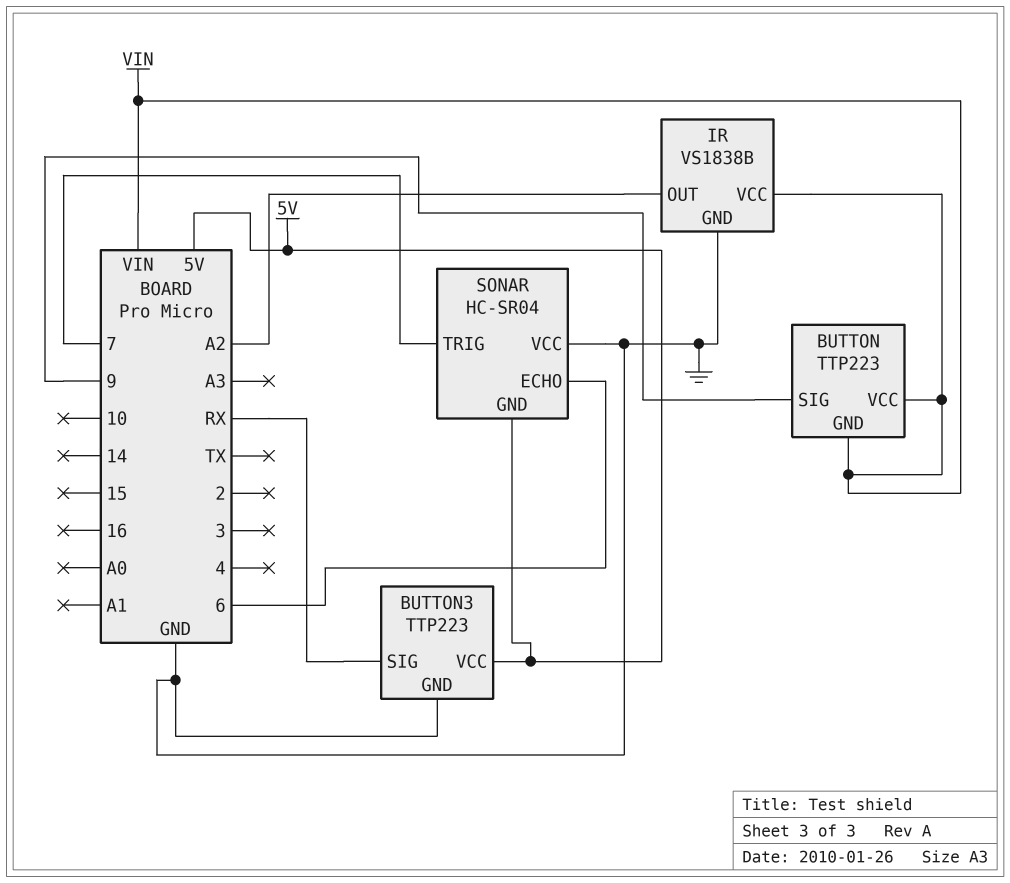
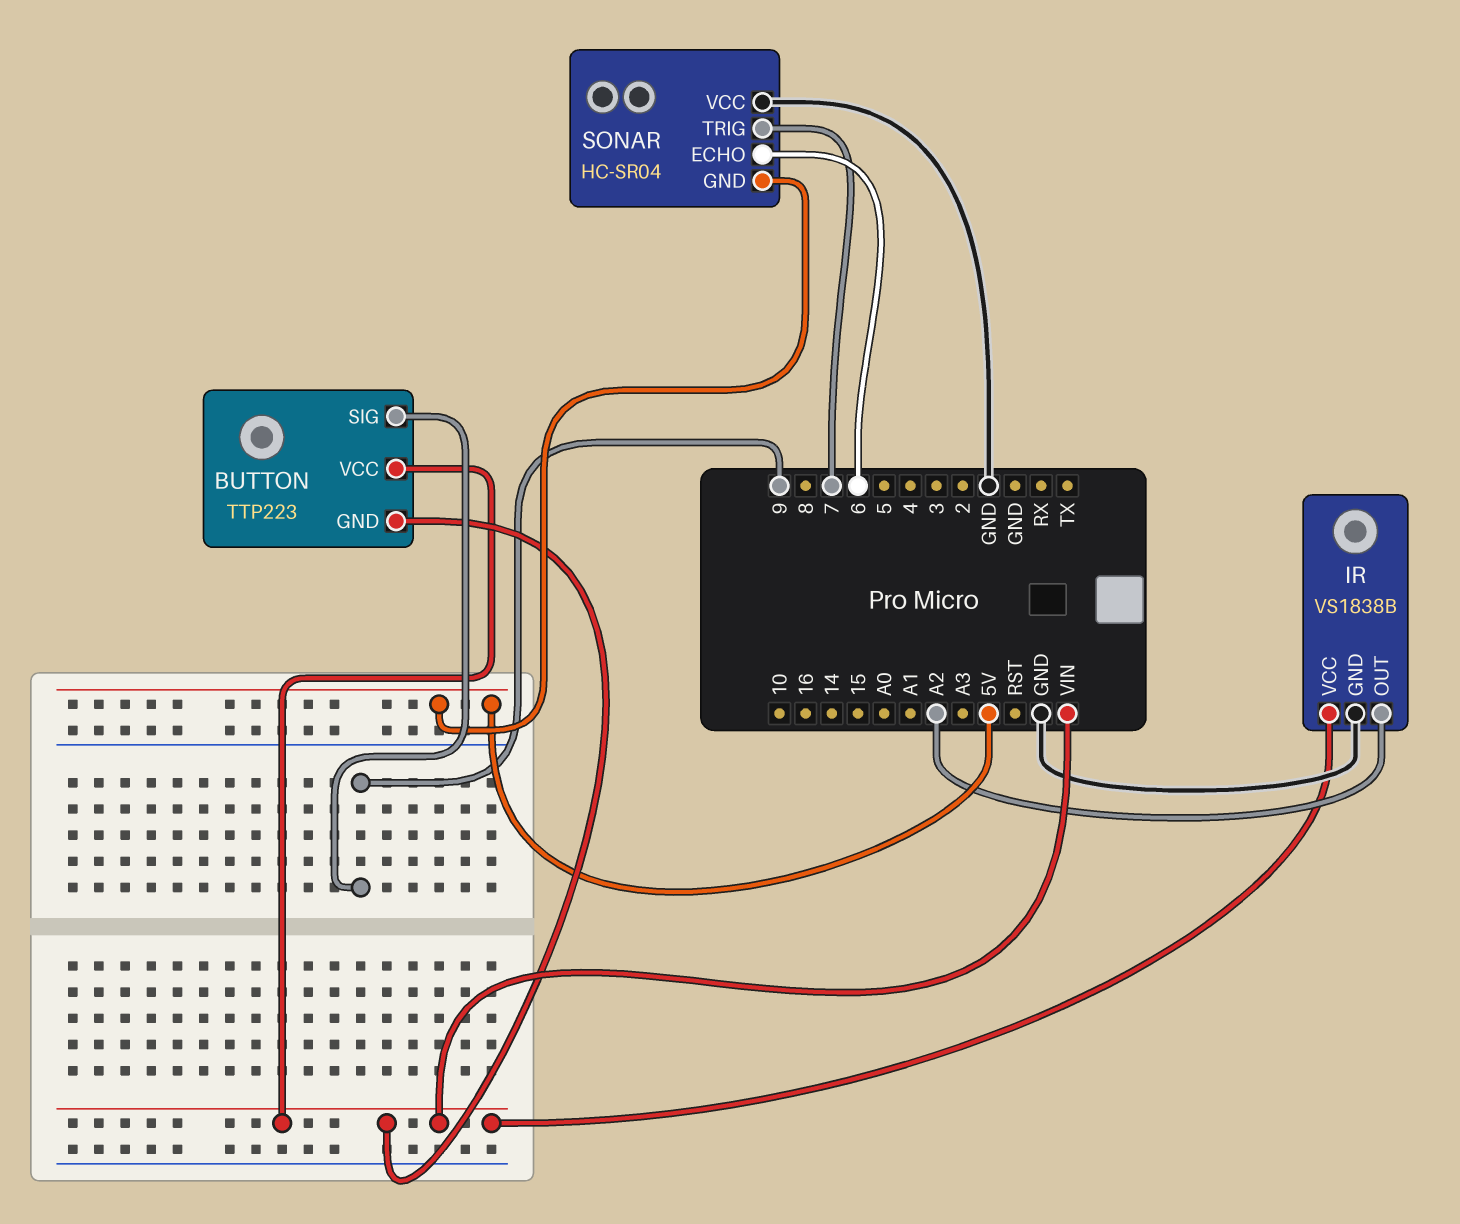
BUTTON3: TTP223 -> none
BUTTON3 pin GND: GND -> none
BUTTON3 pin SIG: RX -> none
BUTTON3 pin VCC: 5V -> none

